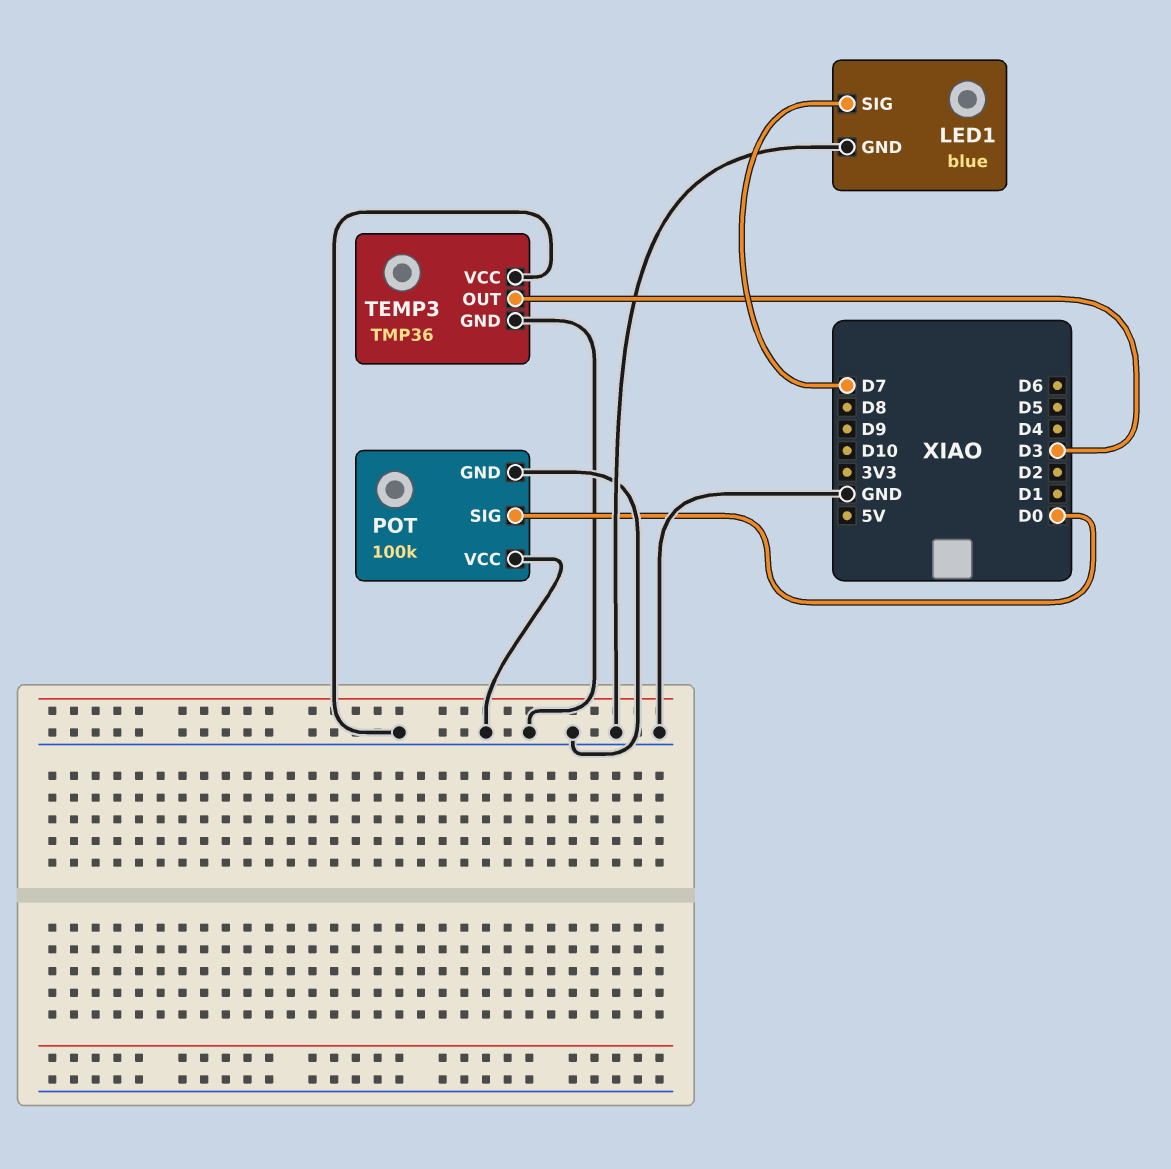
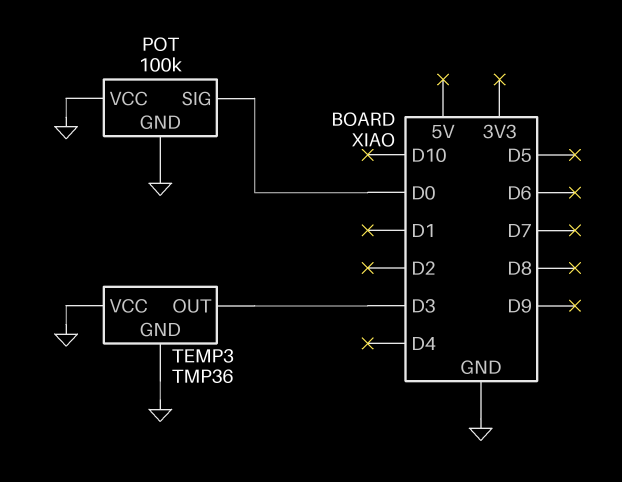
LED1: blue -> none
LED1 pin GND: GND -> none
LED1 pin SIG: D7 -> none

